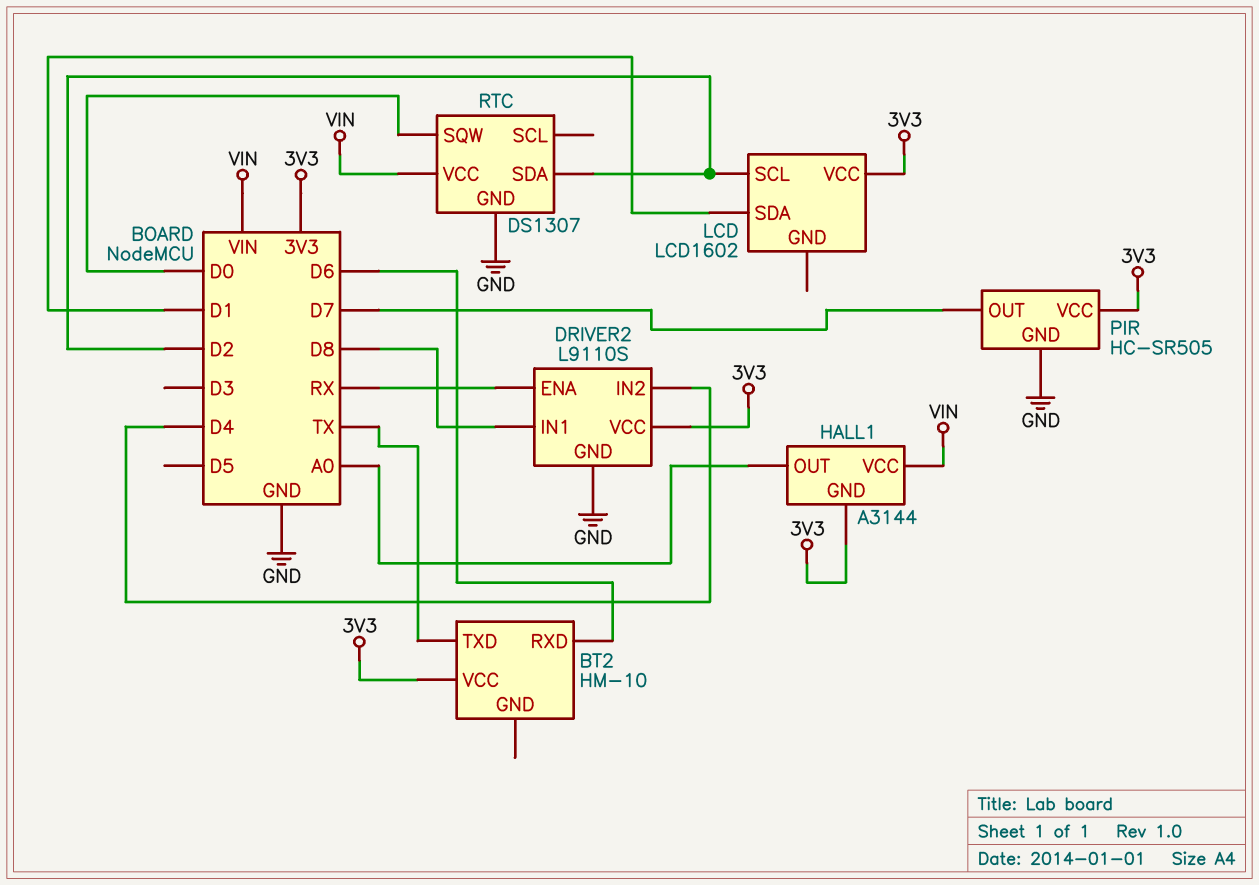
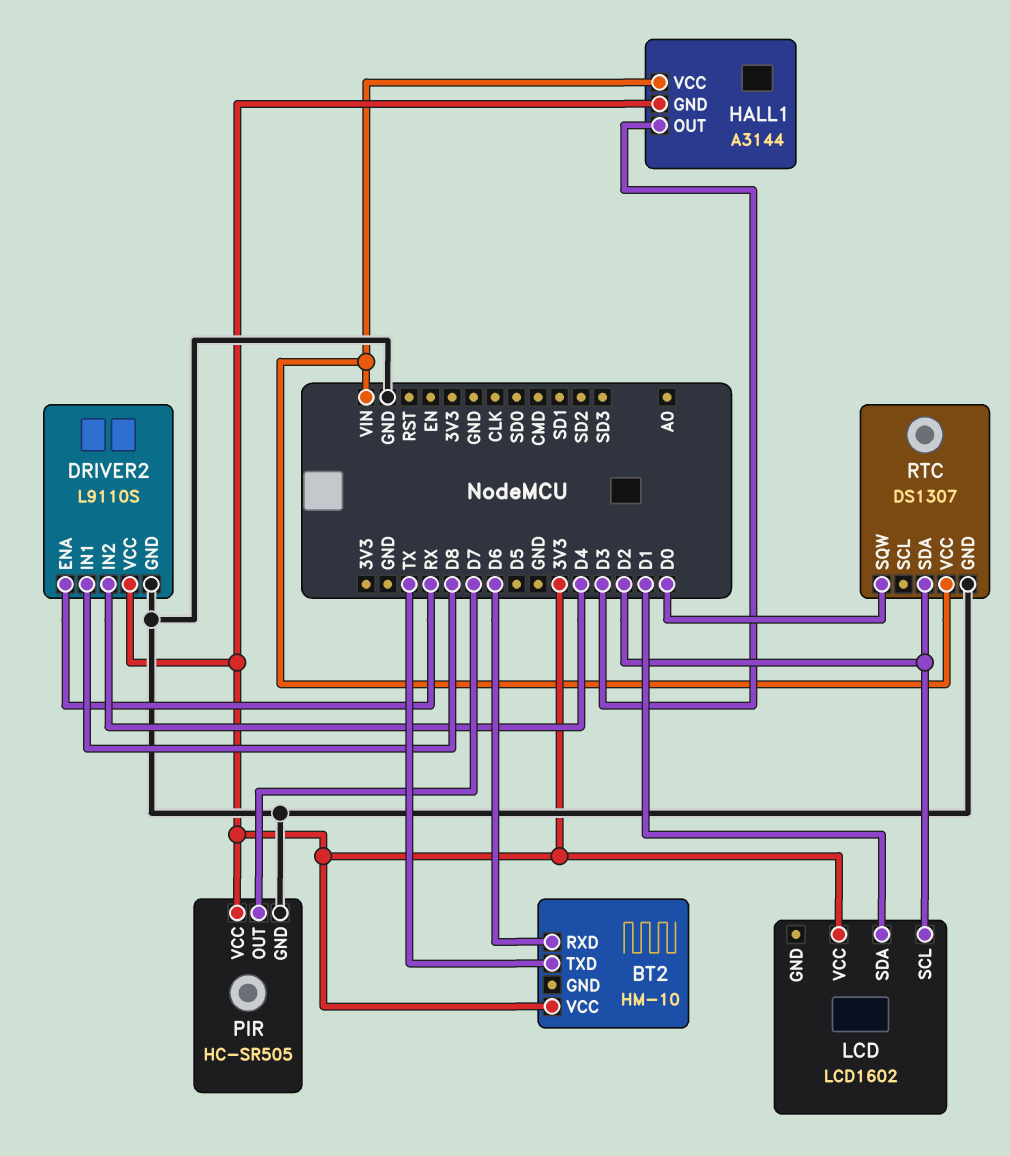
HALL1 pin OUT: A0 -> D3

